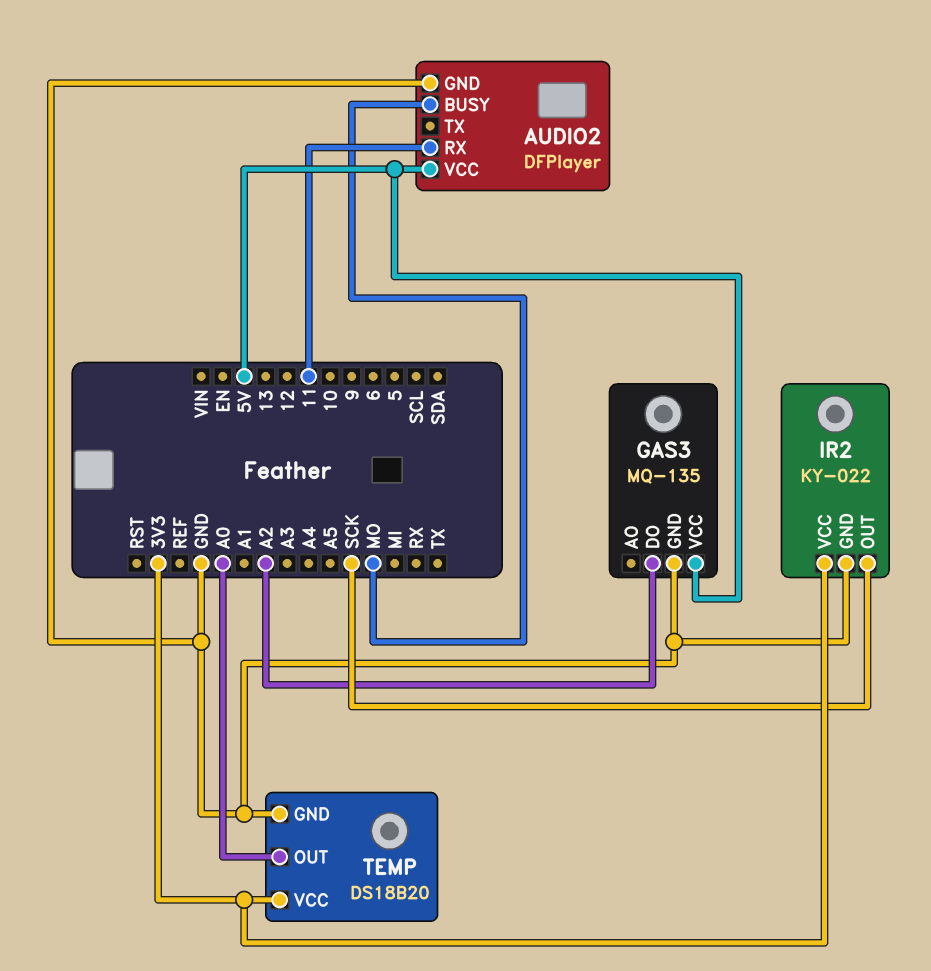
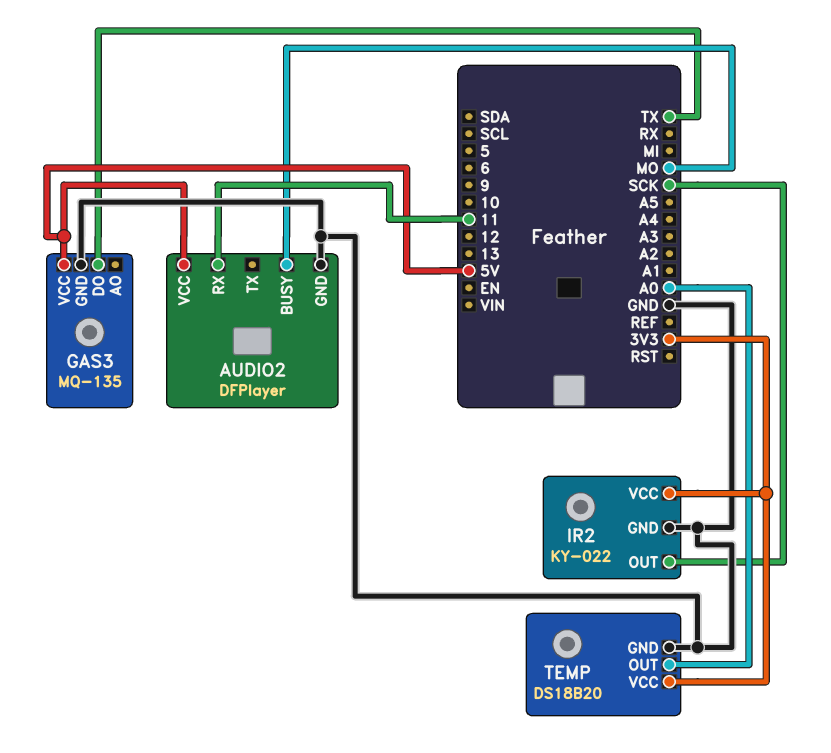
GAS3 pin DO: A2 -> TX

